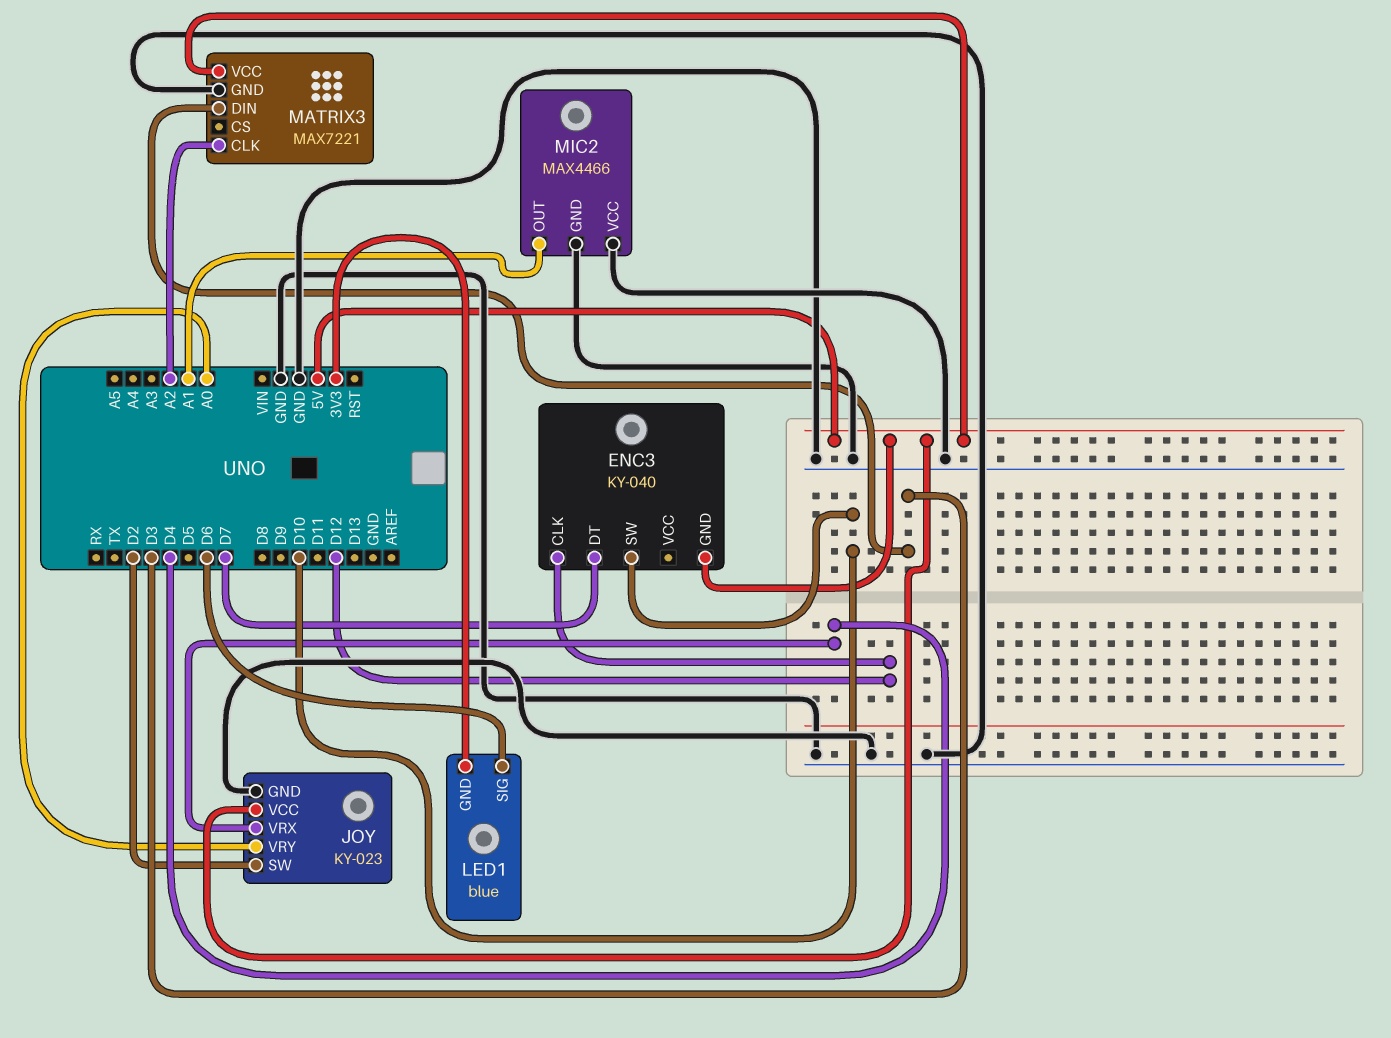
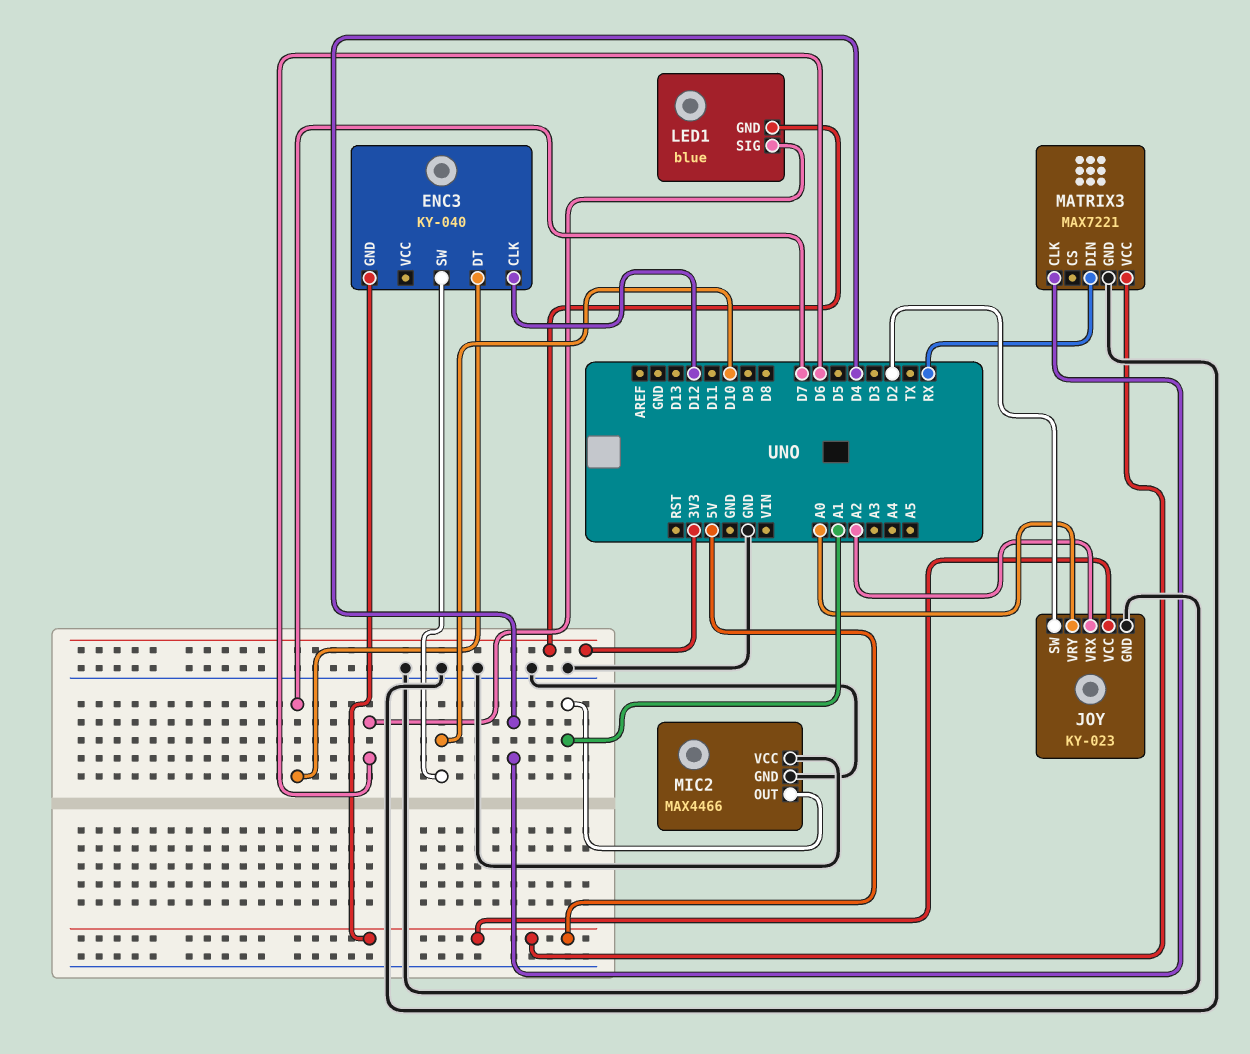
JOY pin VRX: D4 -> A2
MATRIX3 pin CLK: A2 -> D4
MATRIX3 pin DIN: D3 -> RX

